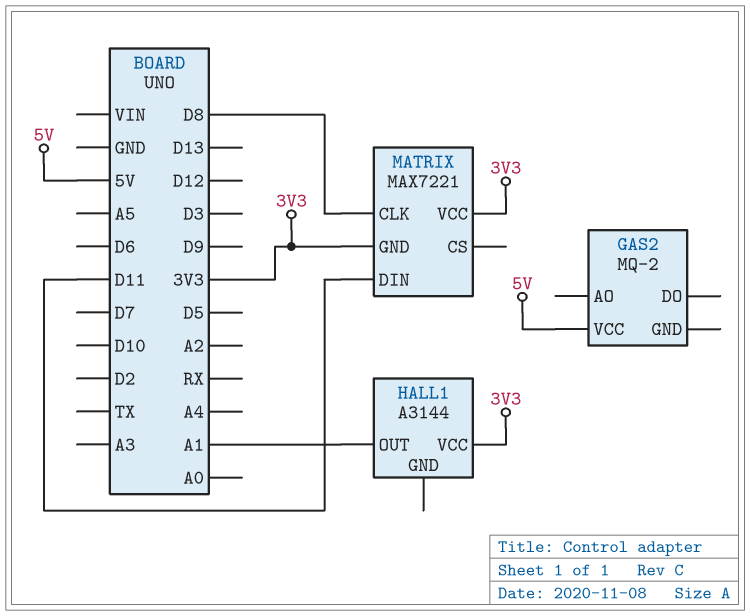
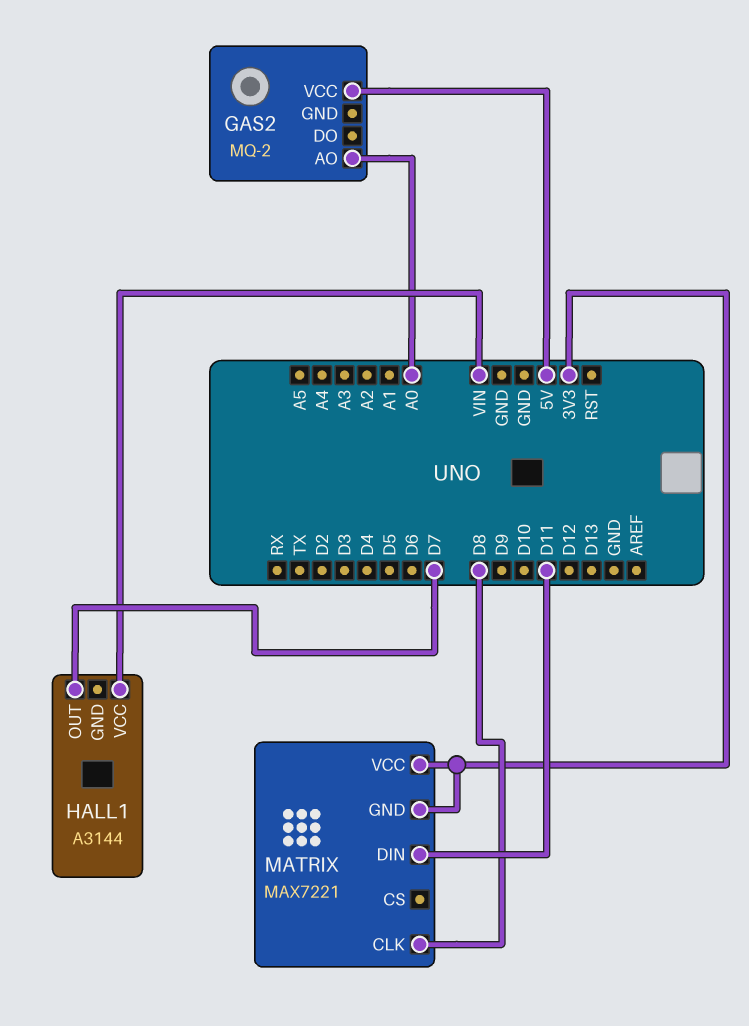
GAS2 pin AO: none -> A0
HALL1 pin OUT: A1 -> D7
HALL1 pin VCC: 3V3 -> VIN

